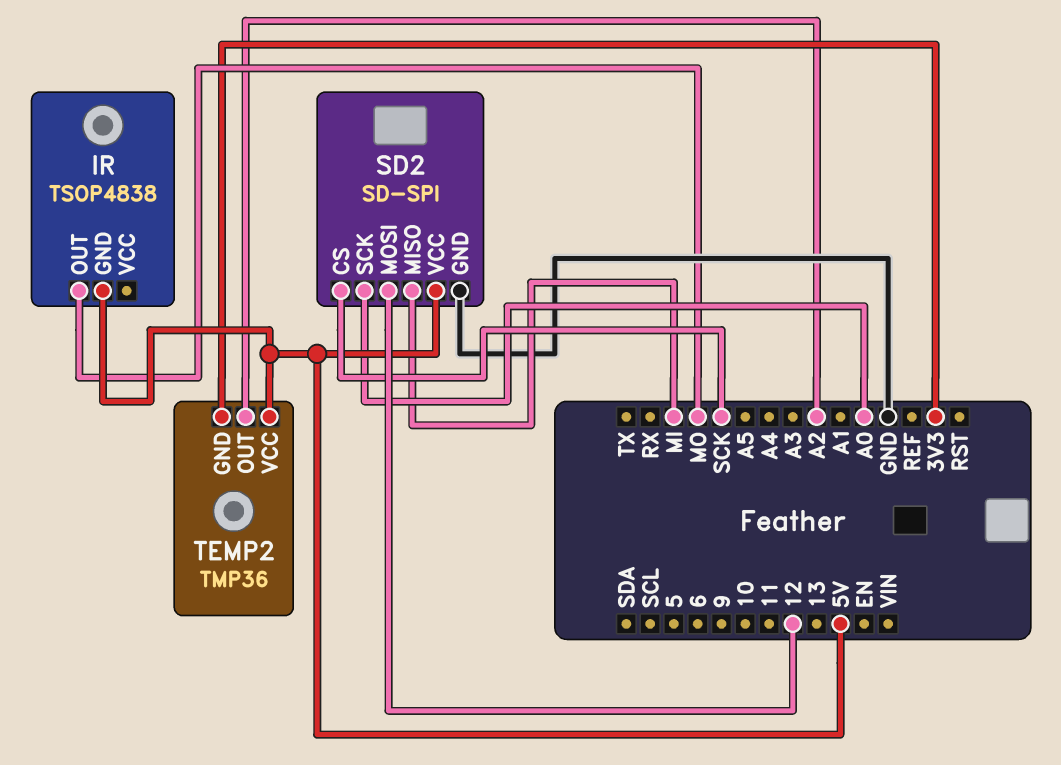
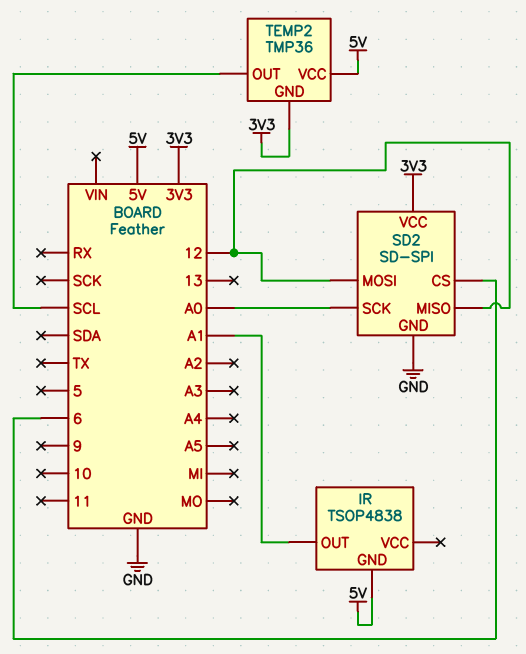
IR pin OUT: MO -> A1
SD2 pin CS: SCK -> 6
SD2 pin MISO: MI -> 12
SD2 pin VCC: 5V -> 3V3
TEMP2 pin OUT: A2 -> SCL

